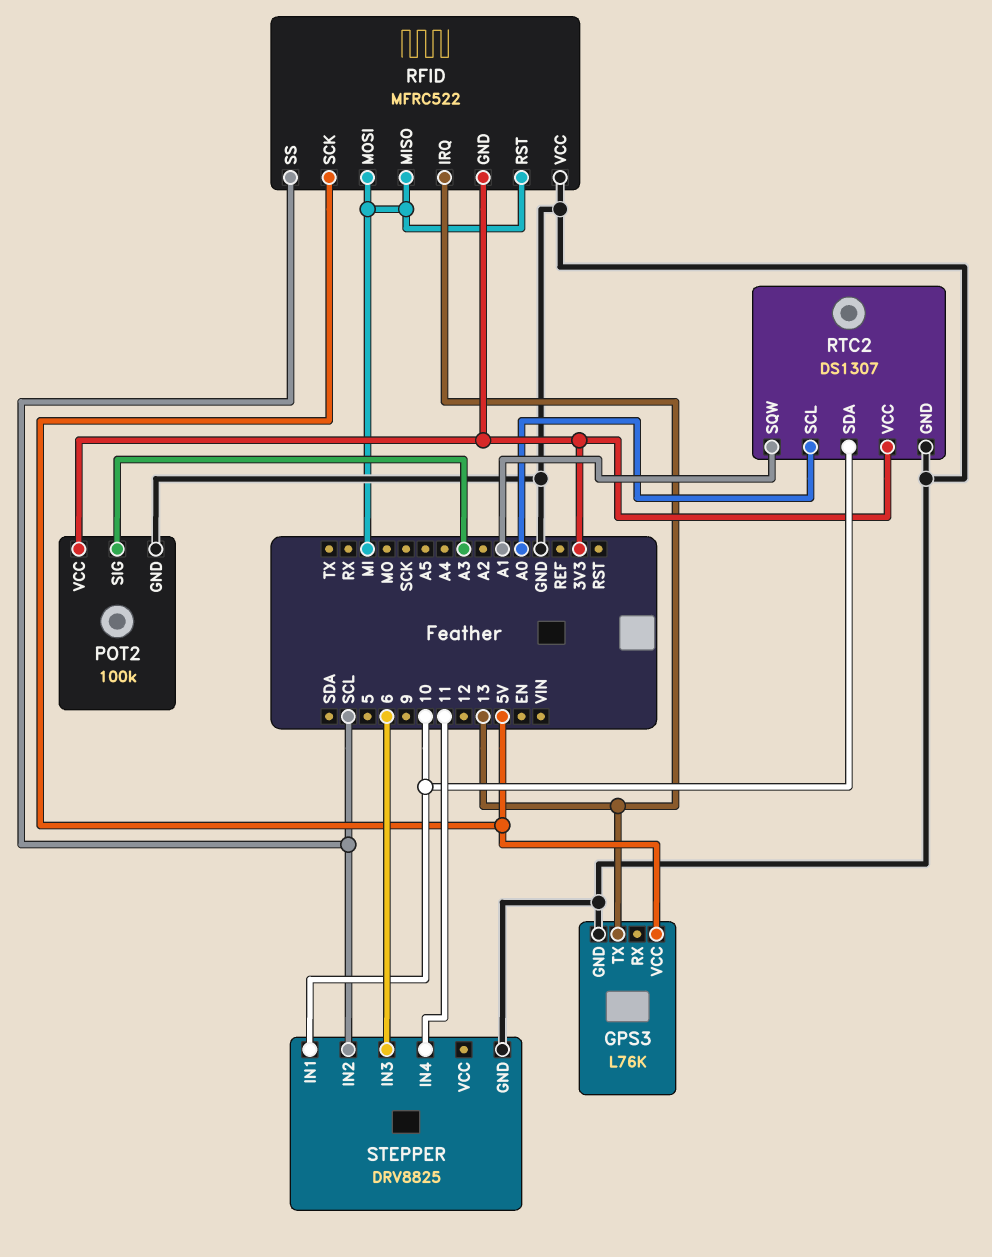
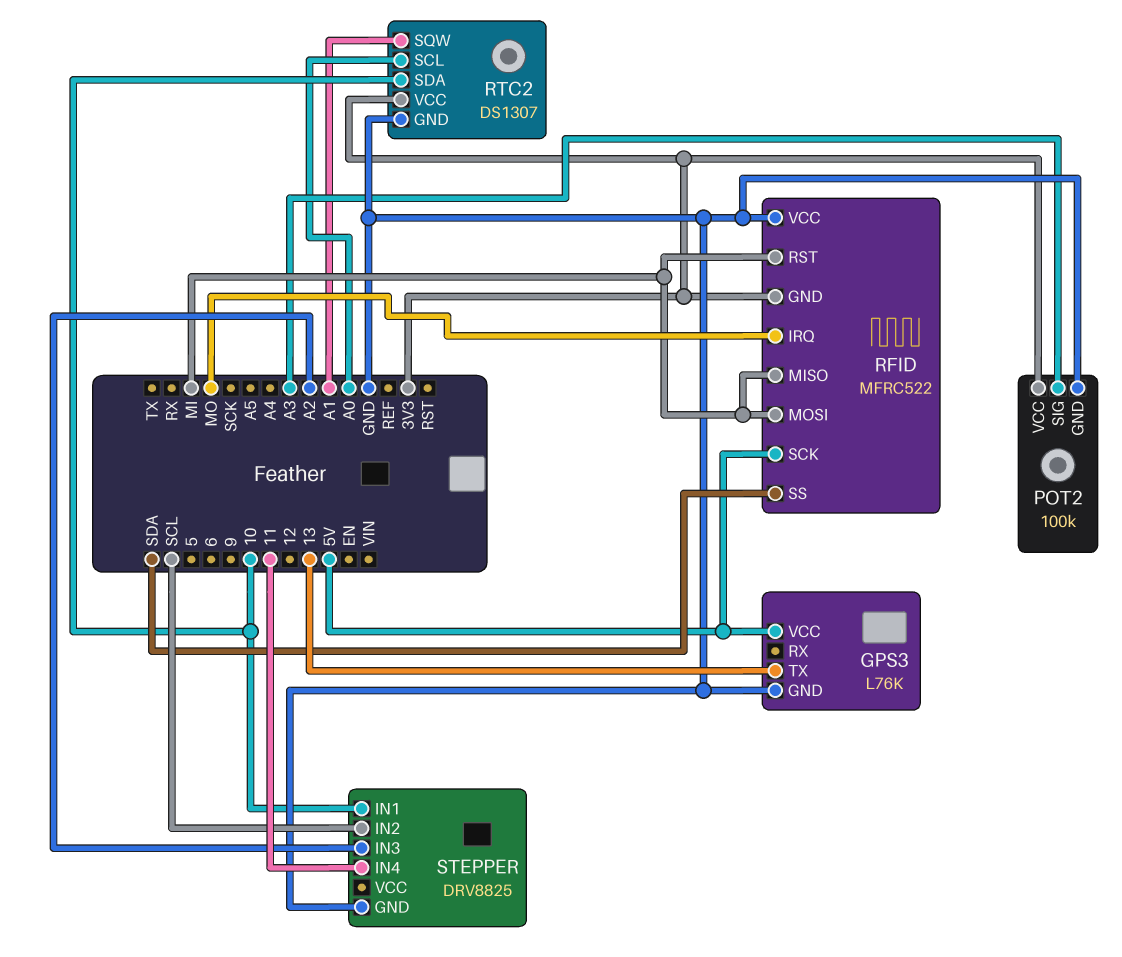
RFID pin IRQ: 13 -> MO
RFID pin SS: SCL -> SDA
STEPPER pin IN3: 6 -> A2

